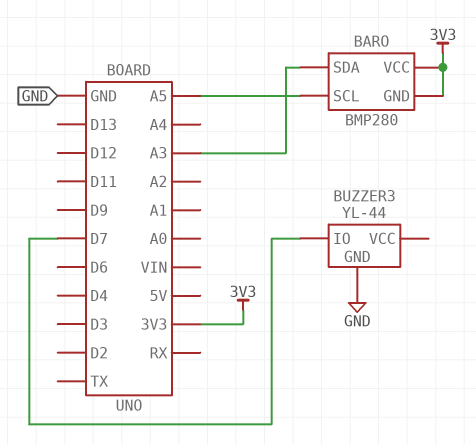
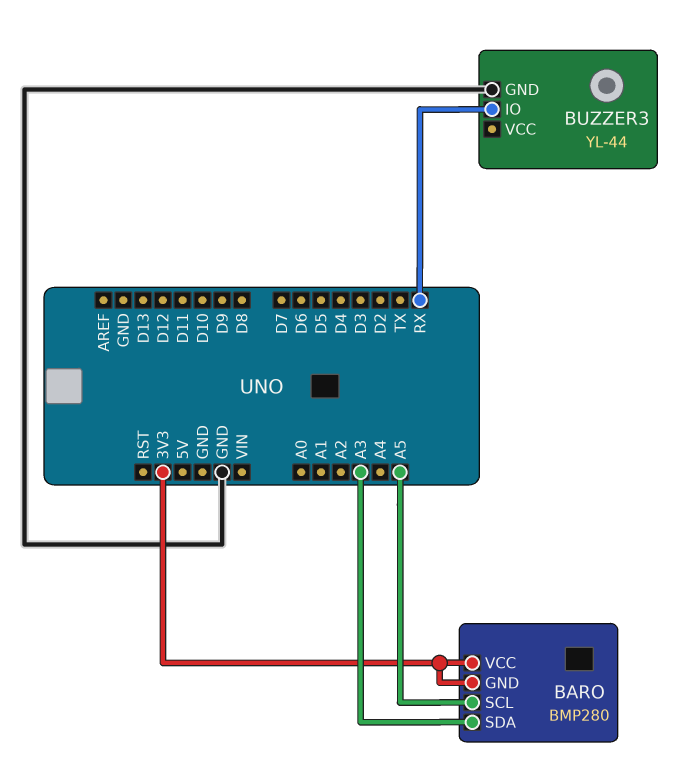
BUZZER3 pin IO: D7 -> RX

